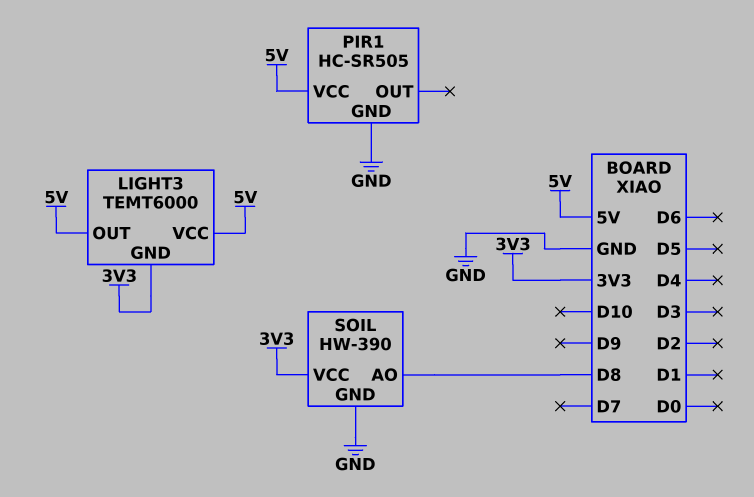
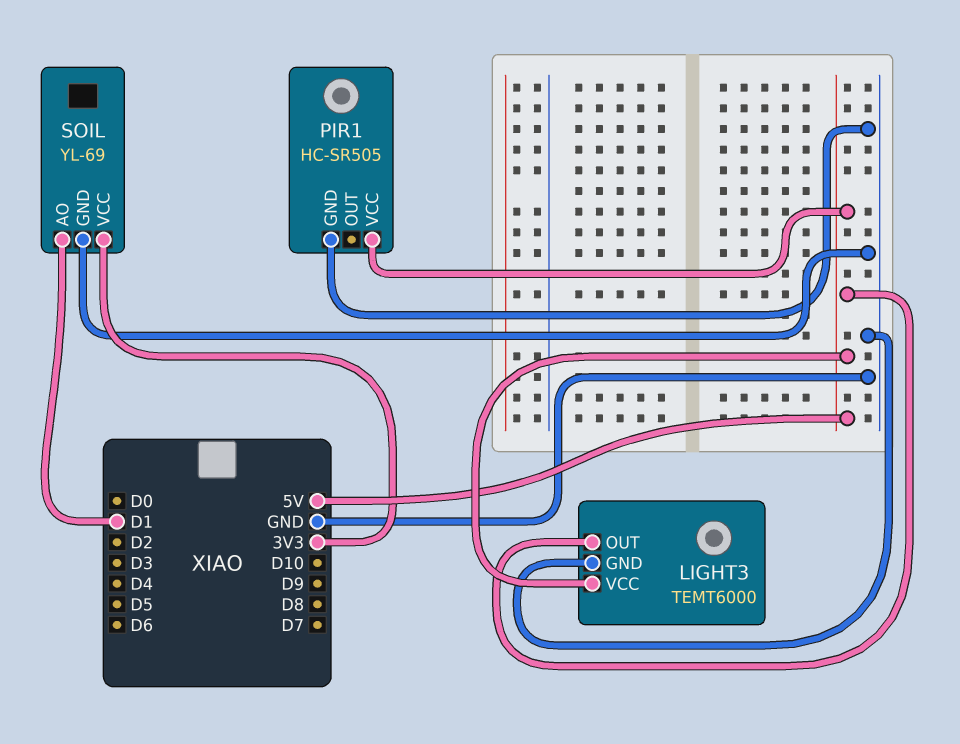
LIGHT3 pin GND: 3V3 -> GND
SOIL: HW-390 -> YL-69
SOIL pin AO: D8 -> D1

